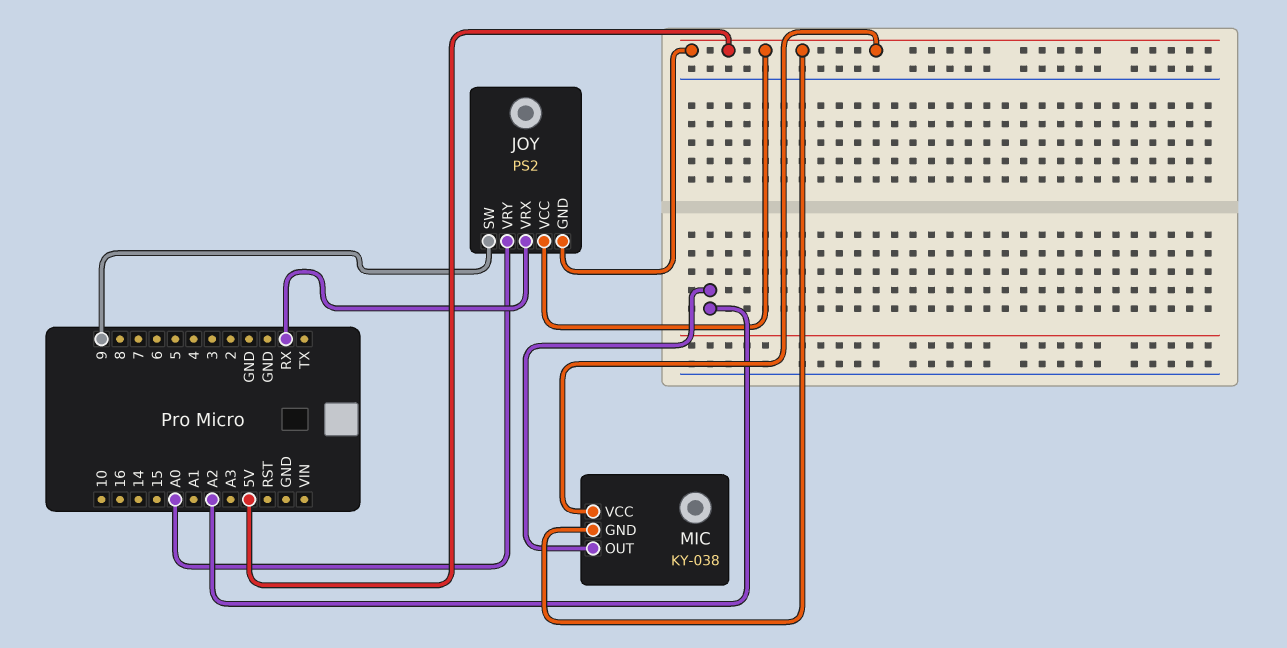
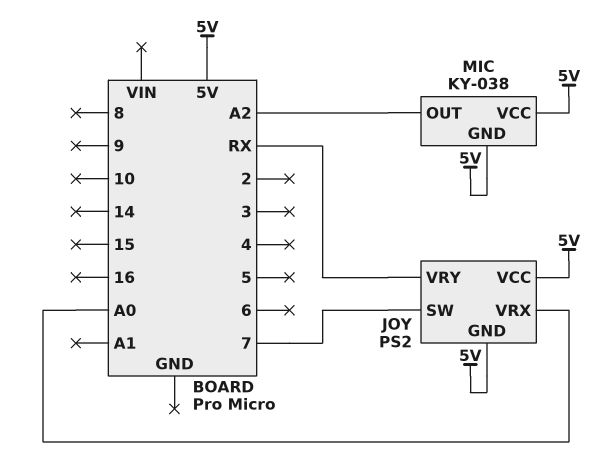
JOY pin SW: 9 -> 7
JOY pin VRX: RX -> A0
JOY pin VRY: A0 -> RX

